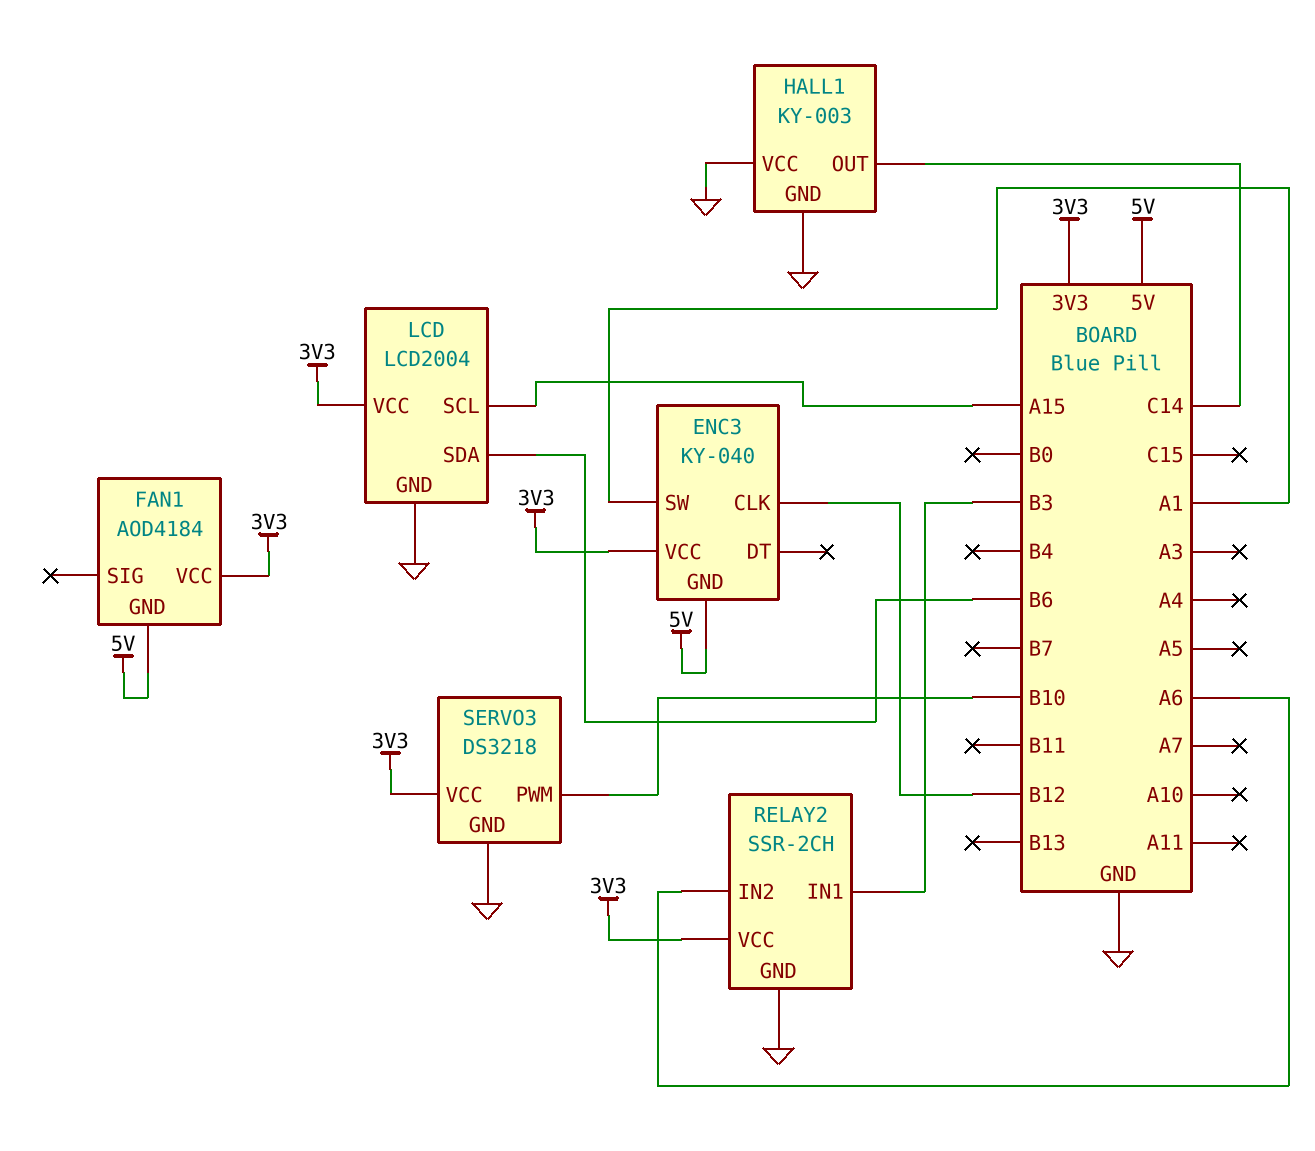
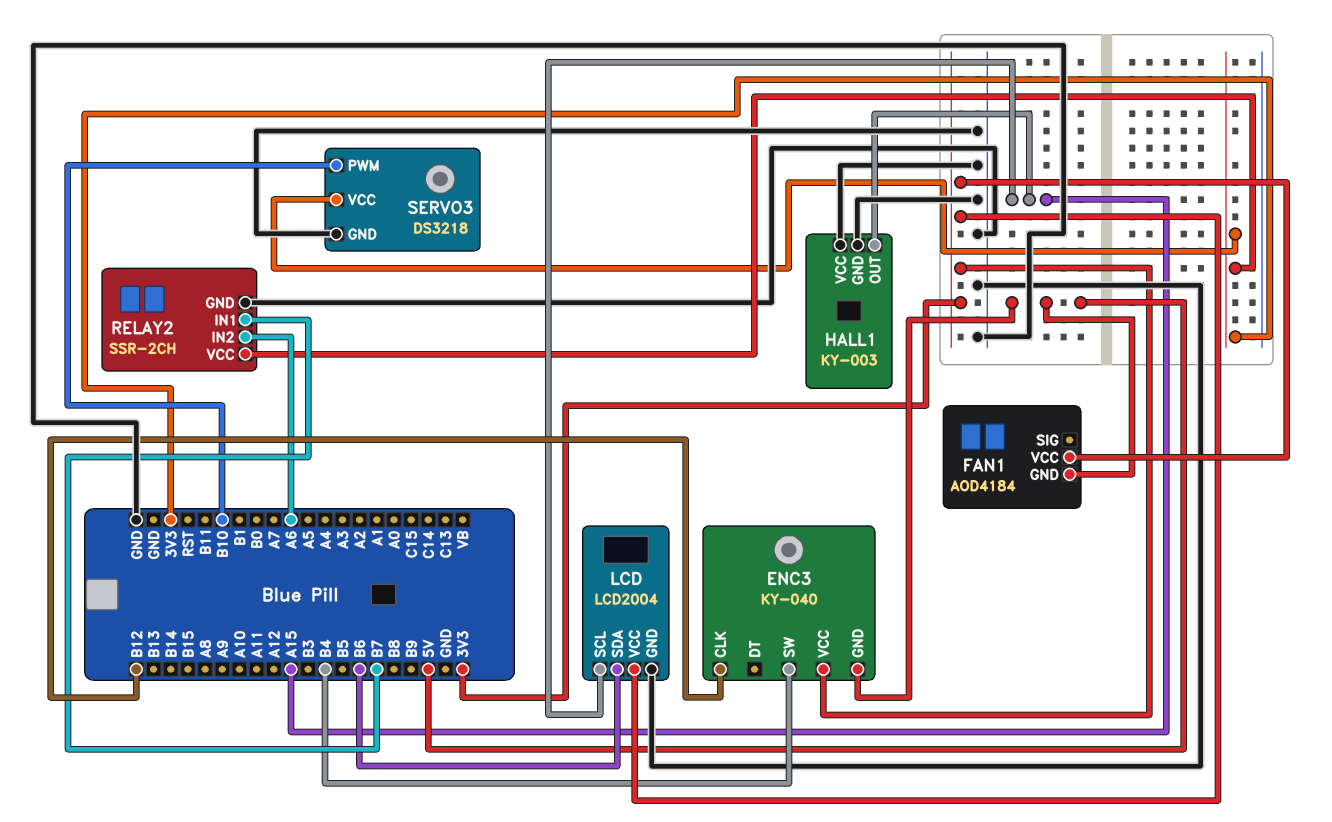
ENC3 pin SW: A1 -> B4
HALL1 pin OUT: C14 -> A15
RELAY2 pin IN1: B3 -> B7

